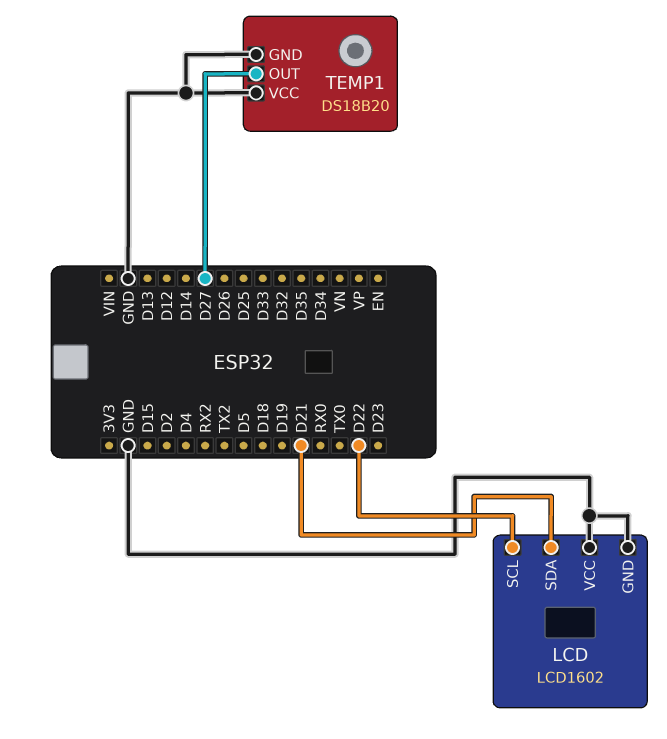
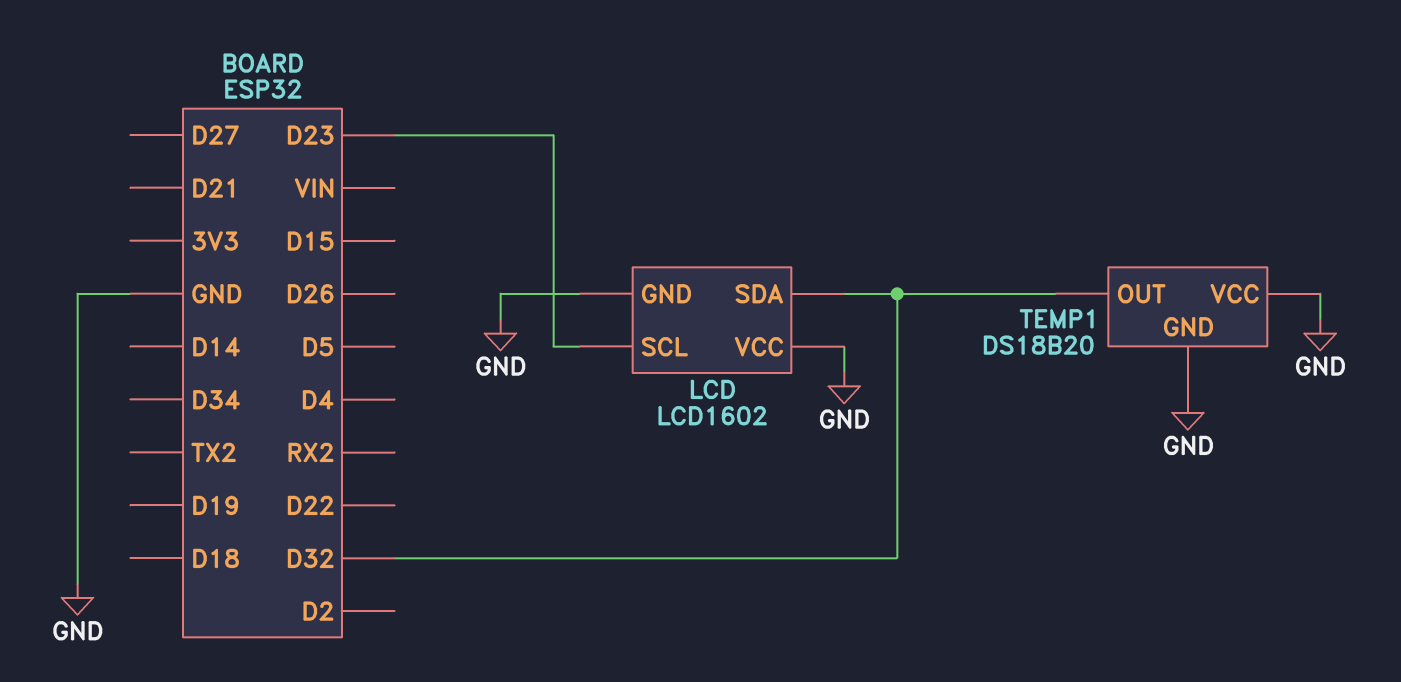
LCD pin SCL: D22 -> D23
LCD pin SDA: D21 -> D32
TEMP1 pin OUT: D27 -> D32

